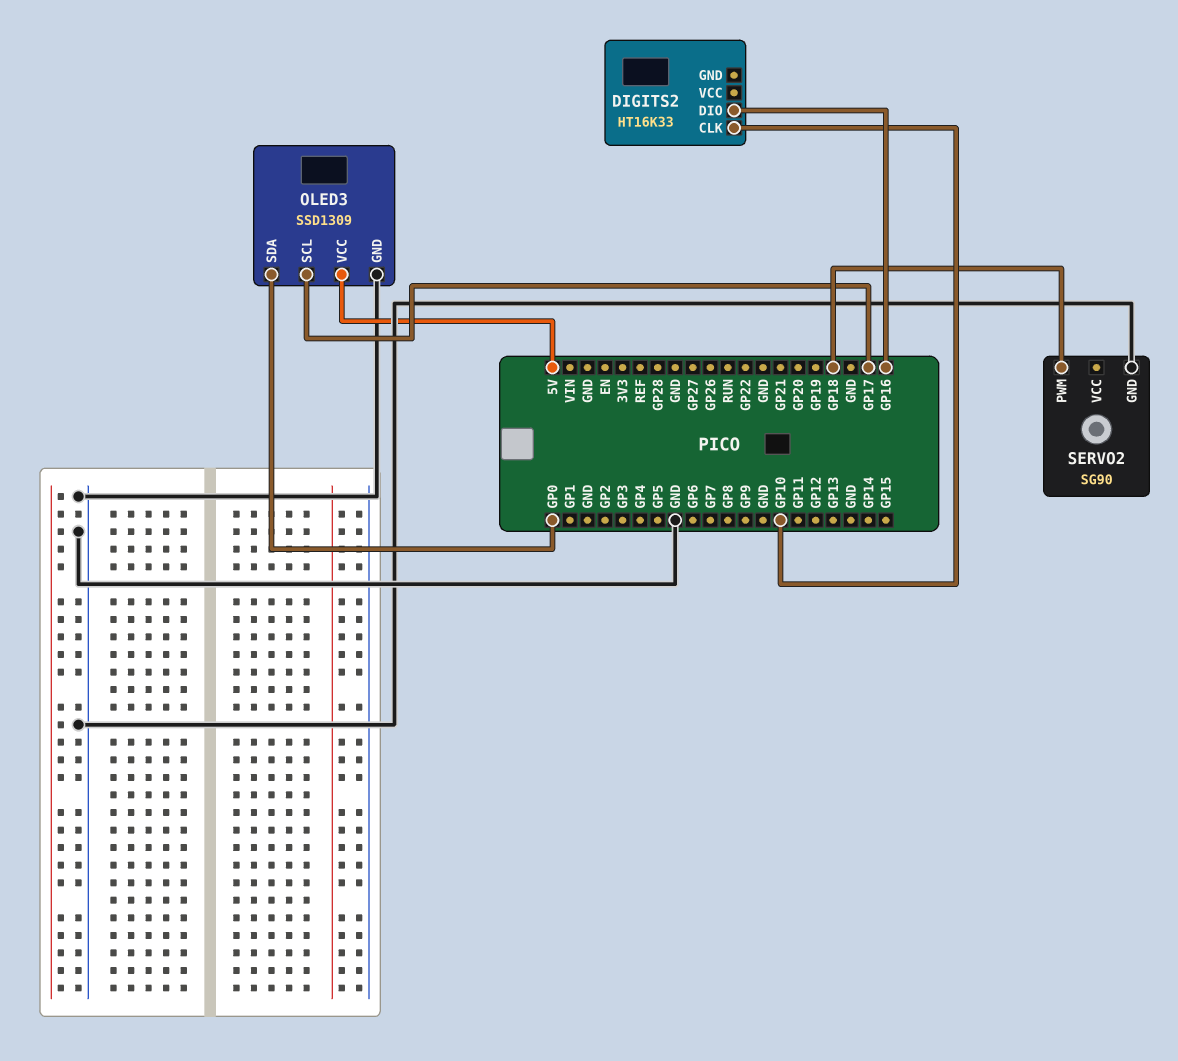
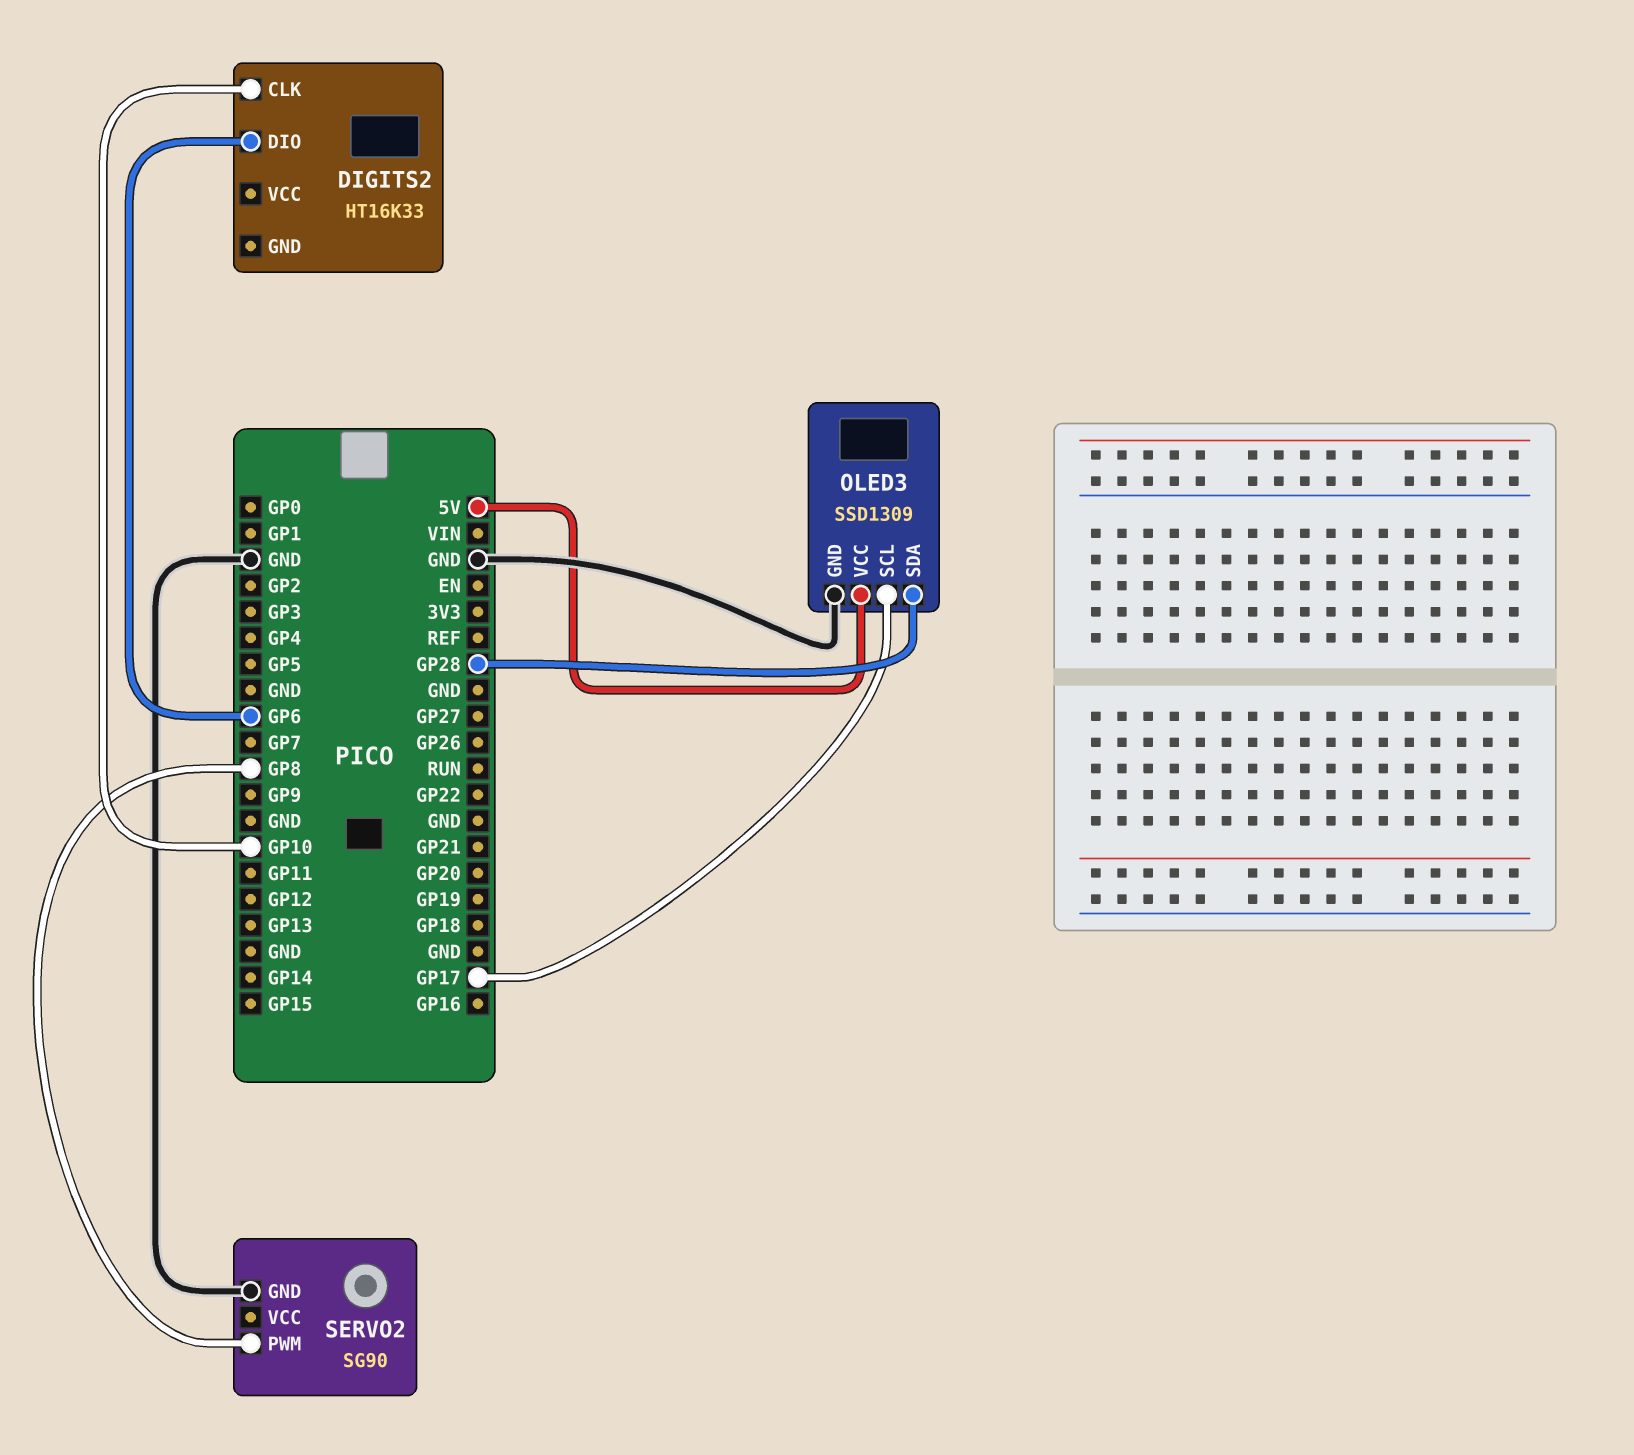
DIGITS2 pin DIO: GP16 -> GP6
OLED3 pin SDA: GP0 -> GP28
SERVO2 pin PWM: GP18 -> GP8

